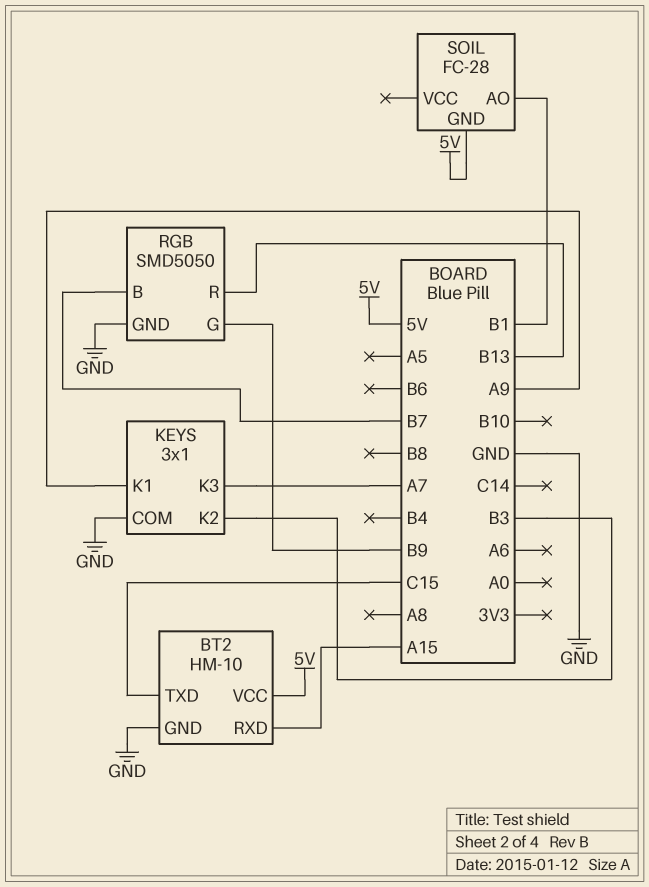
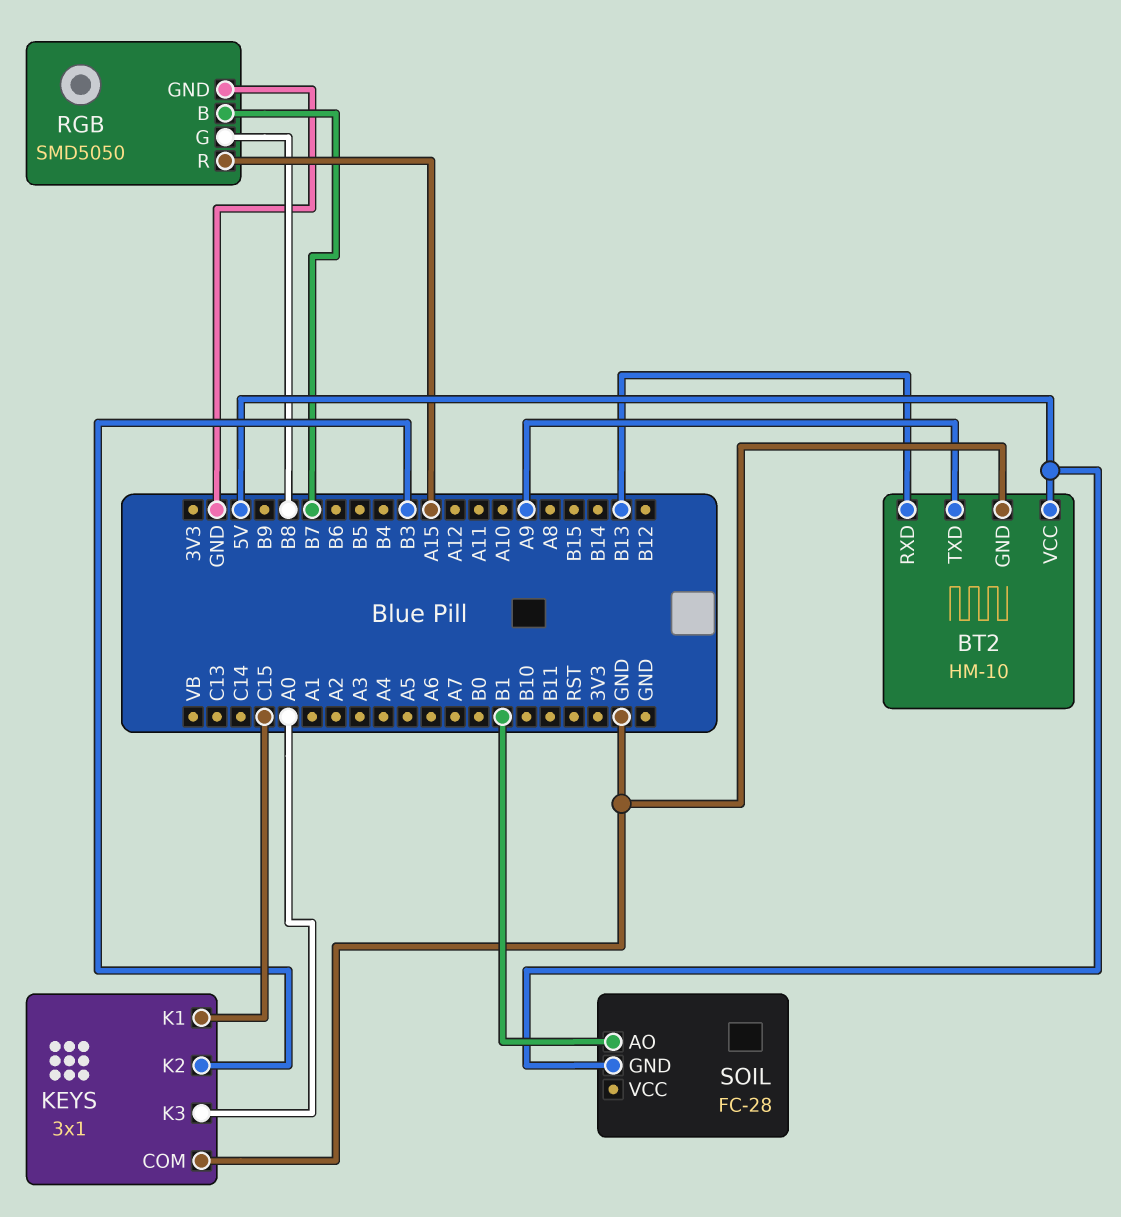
BT2 pin RXD: A15 -> B13
BT2 pin TXD: C15 -> A9
KEYS pin K1: A9 -> C15
KEYS pin K3: A7 -> A0
RGB pin G: B9 -> B8
RGB pin R: B13 -> A15

